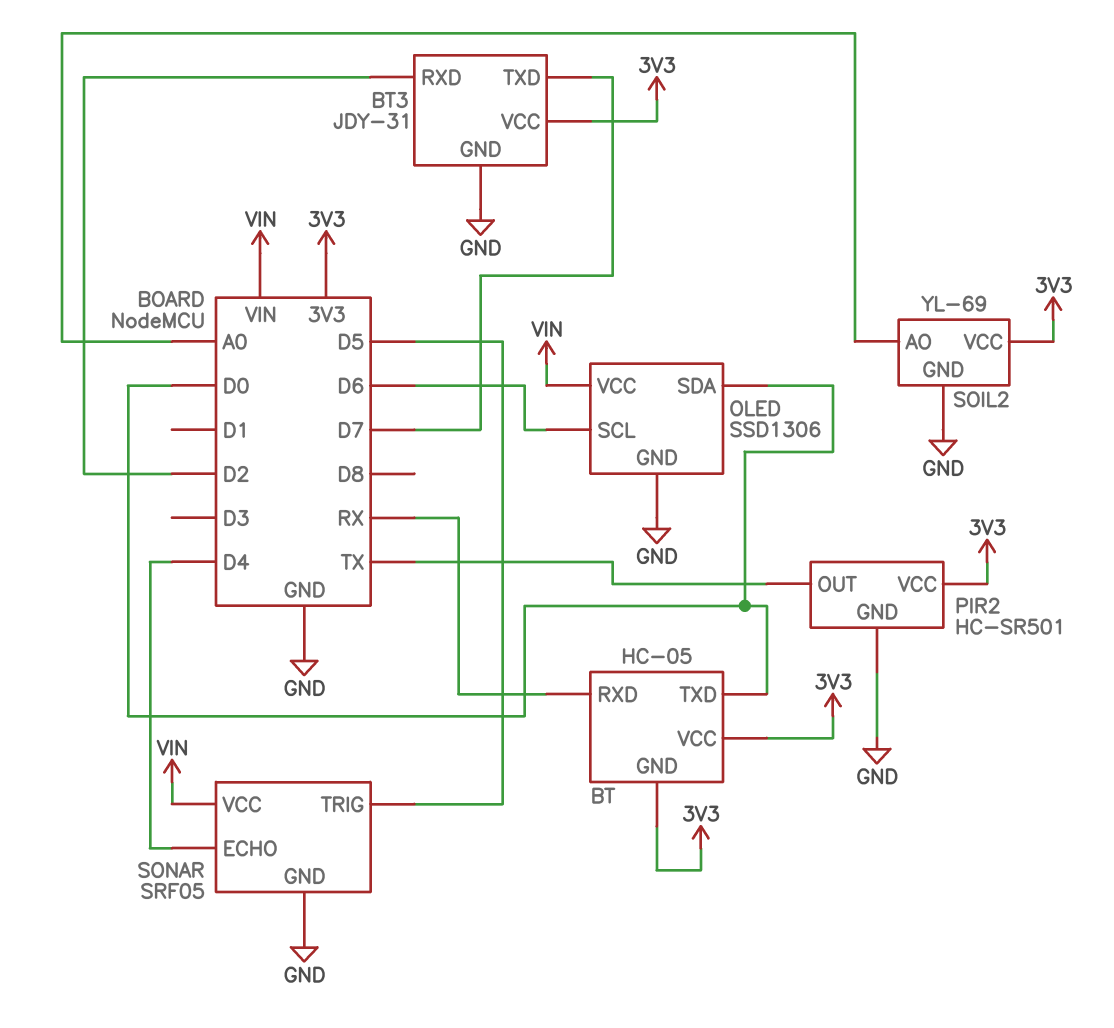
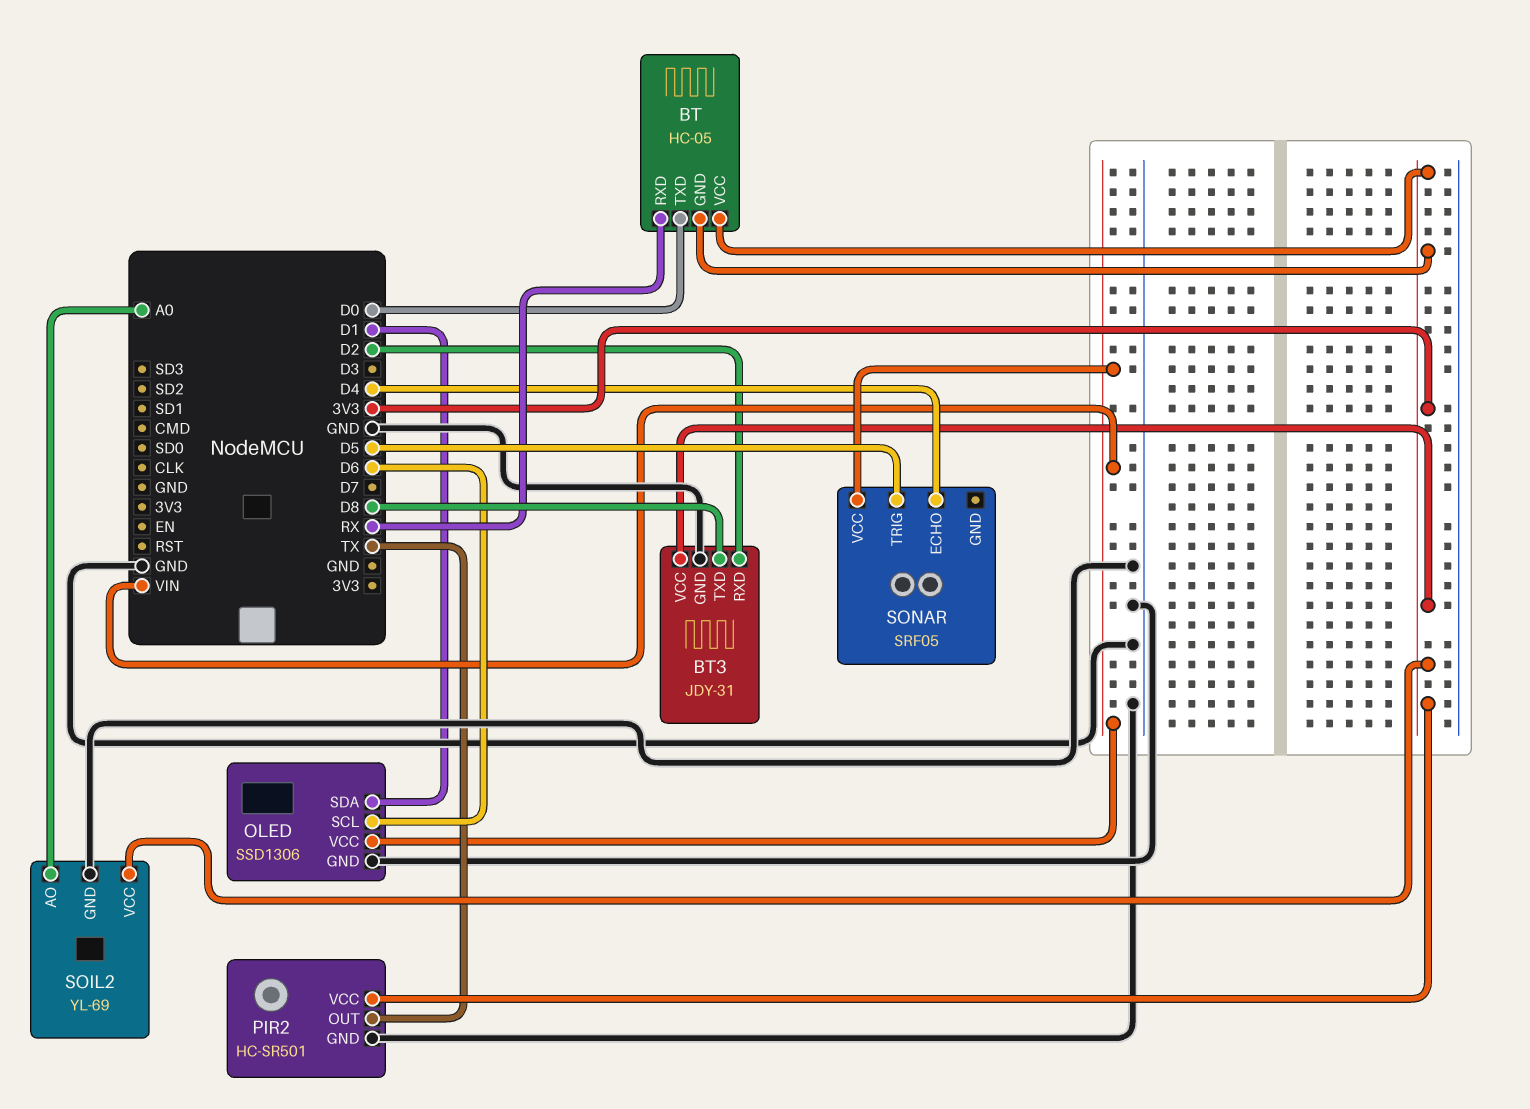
BT3 pin TXD: D7 -> D8
OLED pin SDA: D0 -> D1
SONAR pin GND: GND -> none

